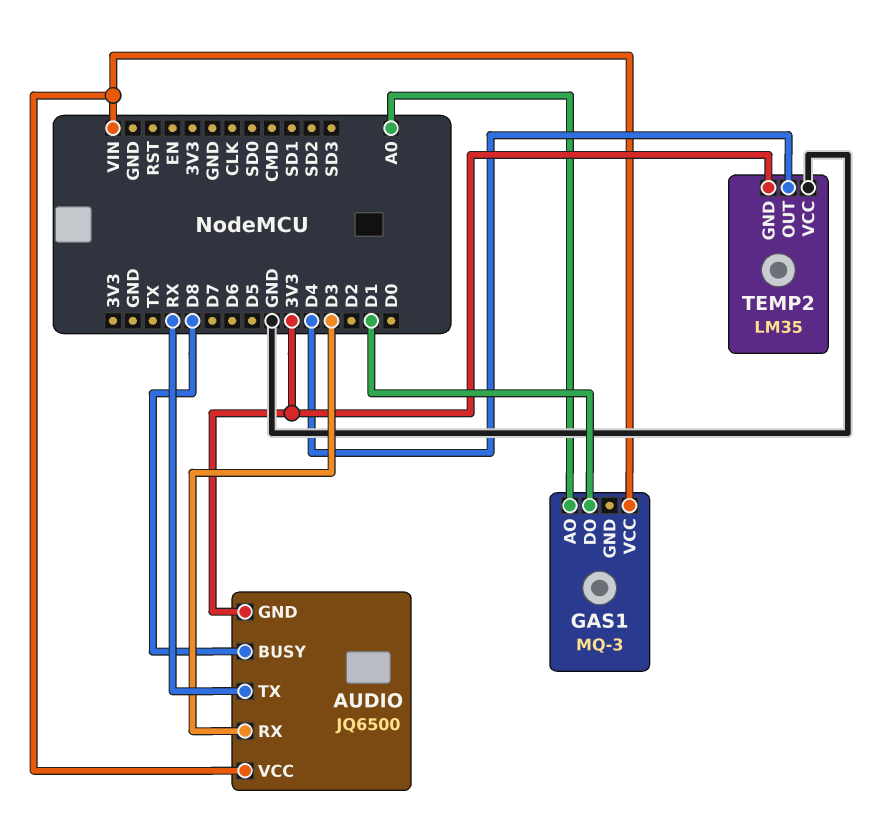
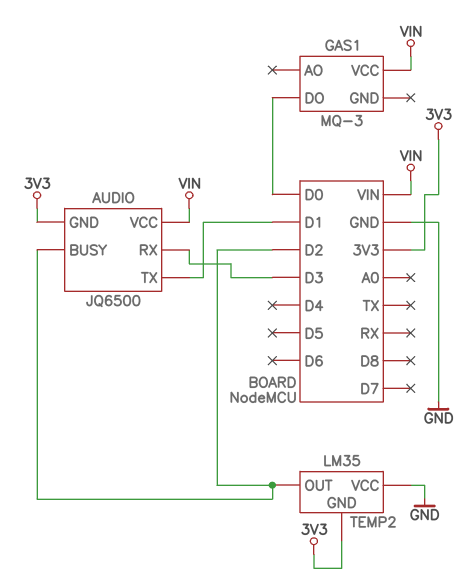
AUDIO pin BUSY: D8 -> D2
AUDIO pin TX: RX -> D1
GAS1 pin AO: A0 -> none
GAS1 pin DO: D1 -> D0
TEMP2 pin OUT: D4 -> D2

